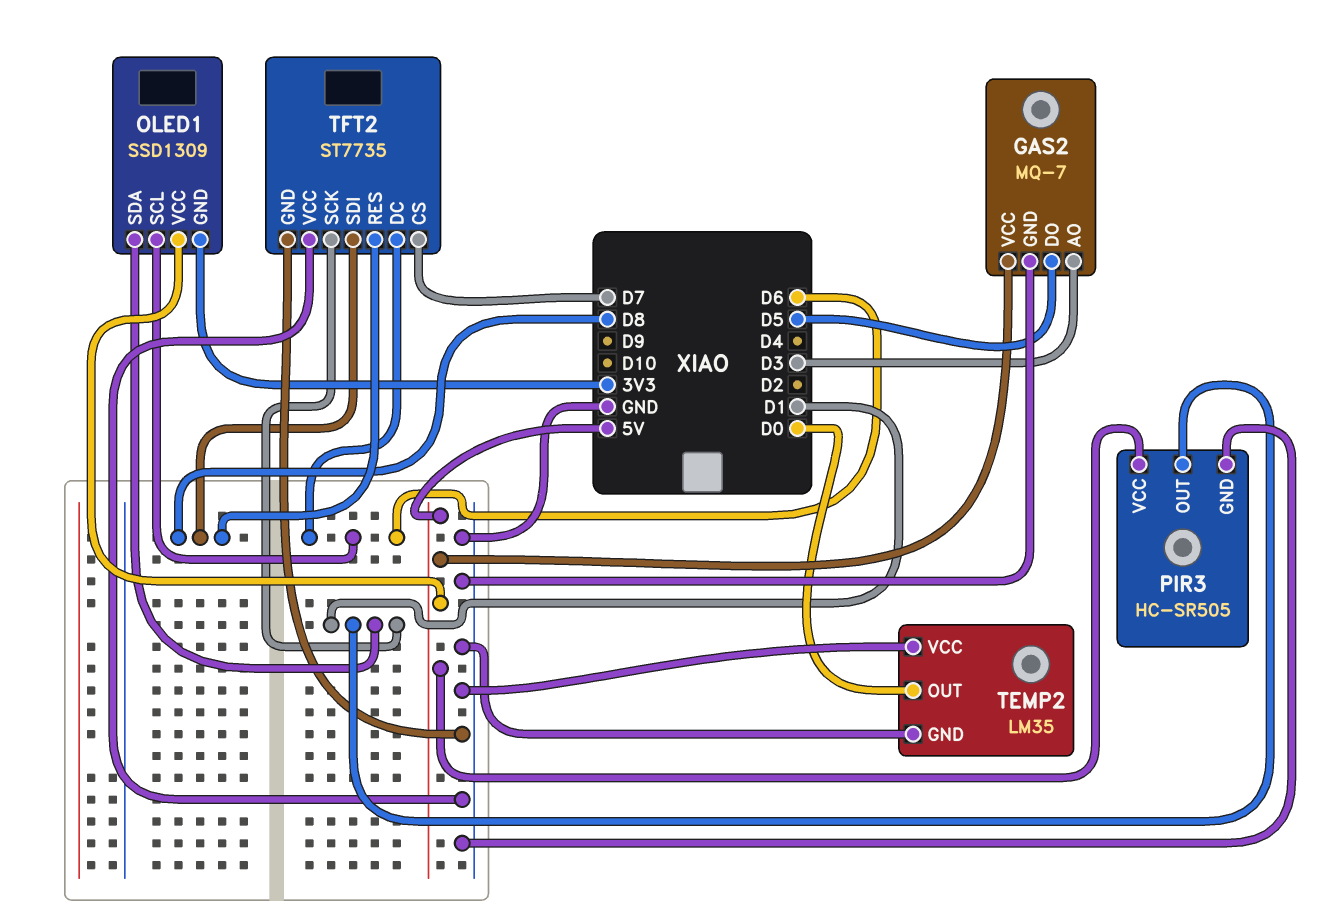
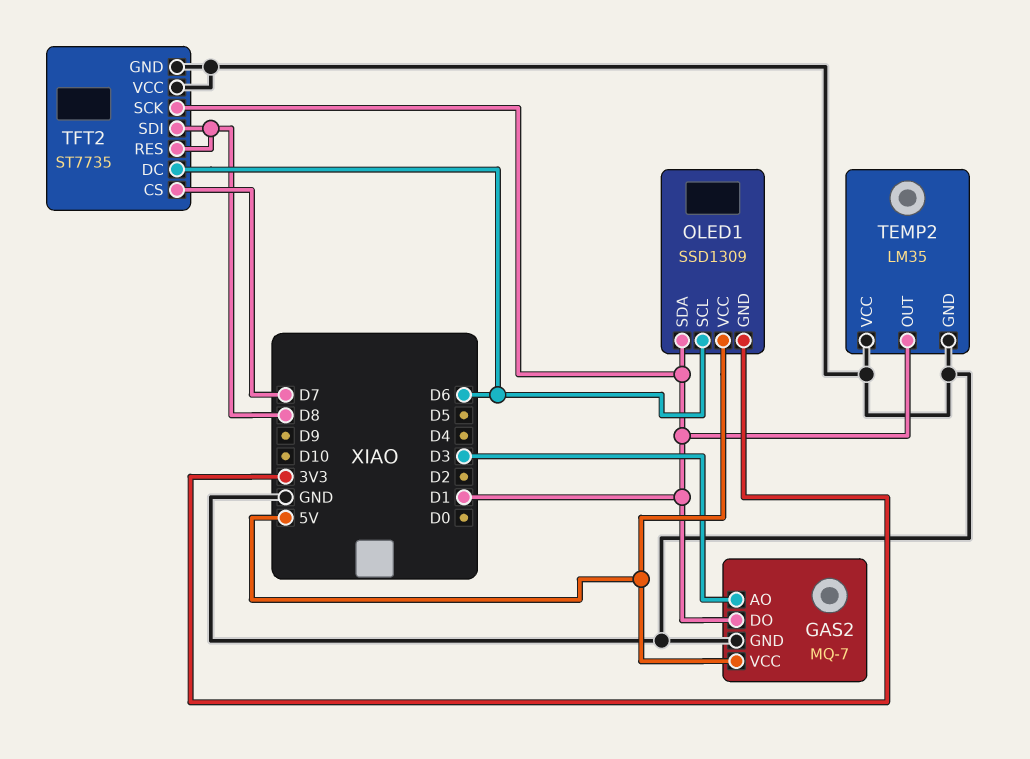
GAS2 pin DO: D5 -> D1
PIR3: HC-SR505 -> none
PIR3 pin GND: GND -> none
PIR3 pin OUT: D1 -> none
PIR3 pin VCC: 5V -> none
TEMP2 pin OUT: D0 -> D1

